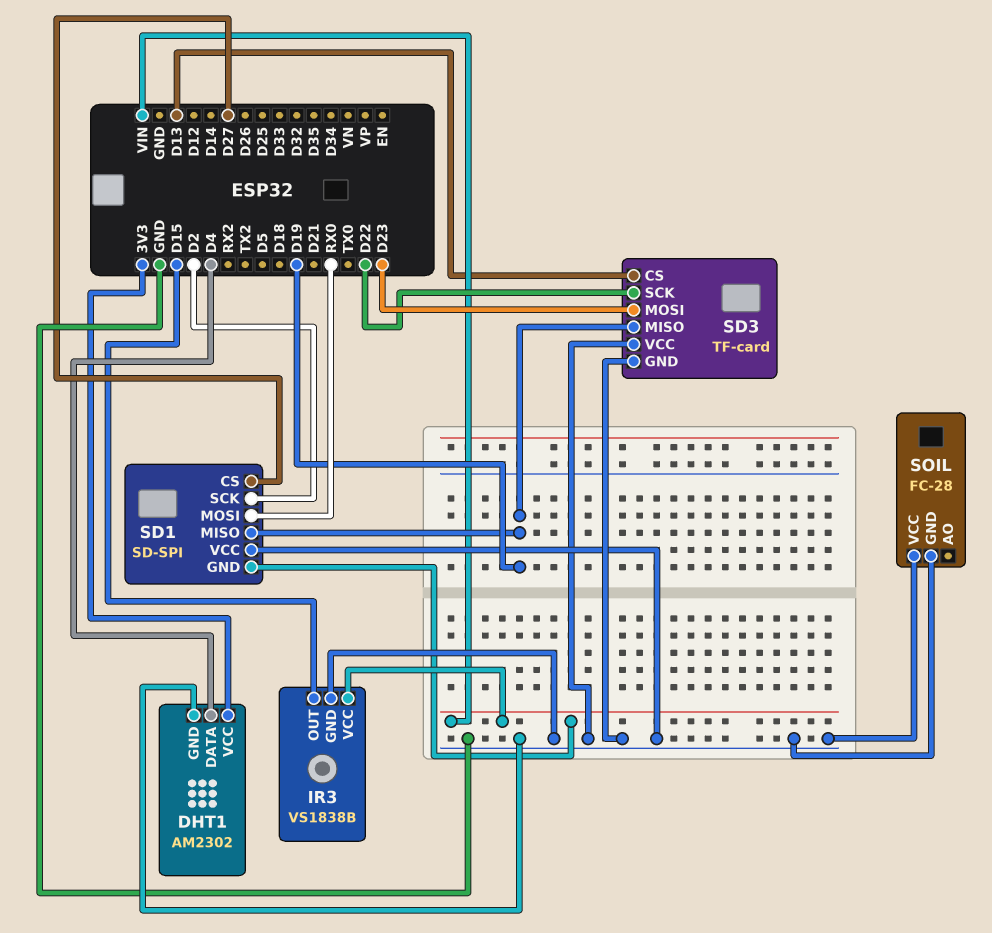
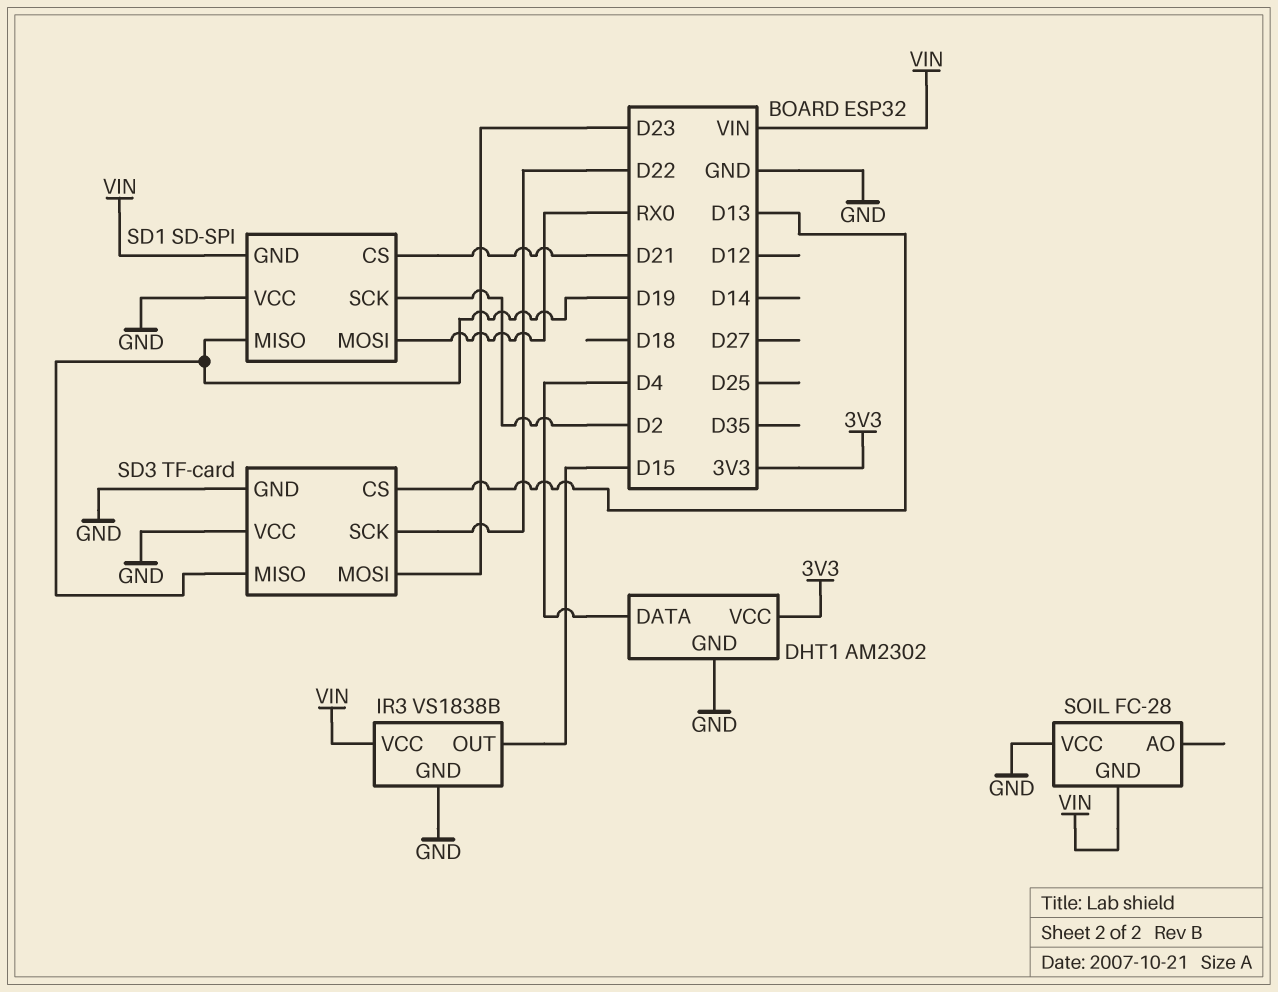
SD1 pin CS: D27 -> D21
SOIL pin GND: GND -> VIN

